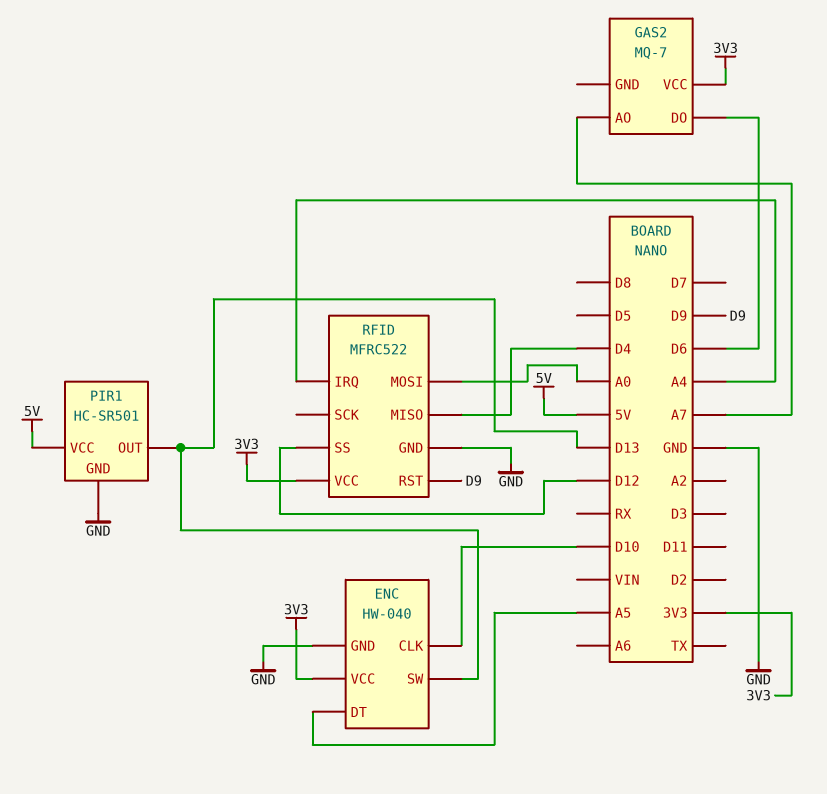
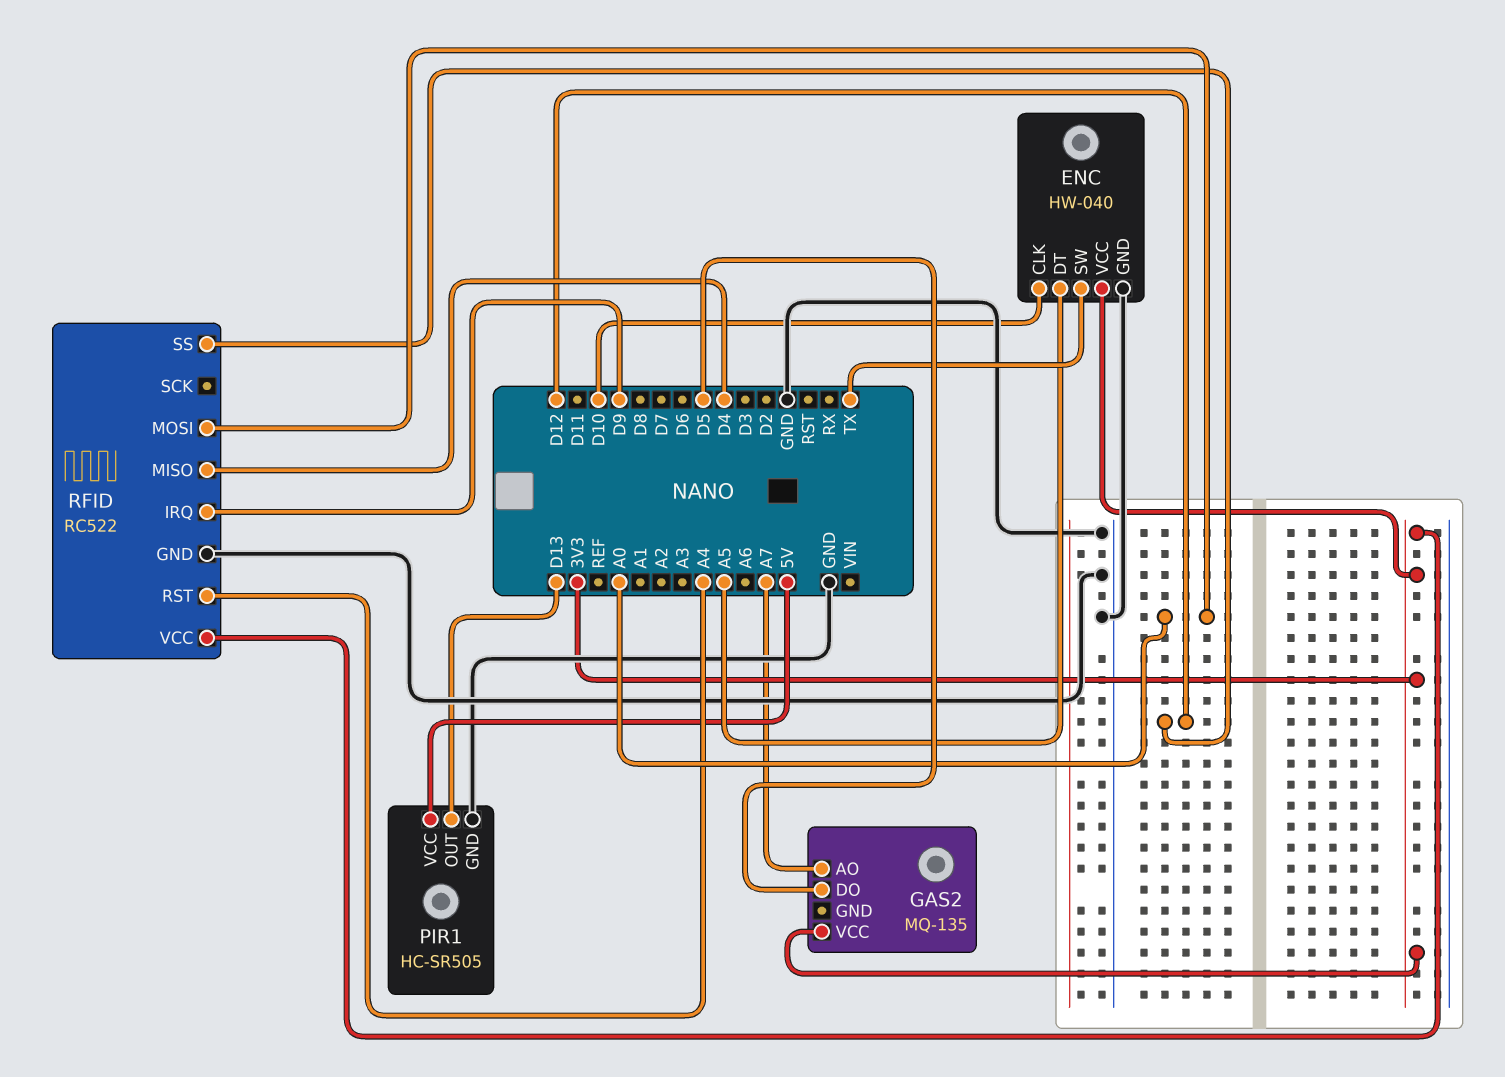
ENC pin SW: D13 -> TX
GAS2: MQ-7 -> MQ-135
GAS2 pin DO: D6 -> D5
PIR1: HC-SR501 -> HC-SR505
RFID: MFRC522 -> RC522
RFID pin IRQ: A4 -> D9
RFID pin RST: D9 -> A4

